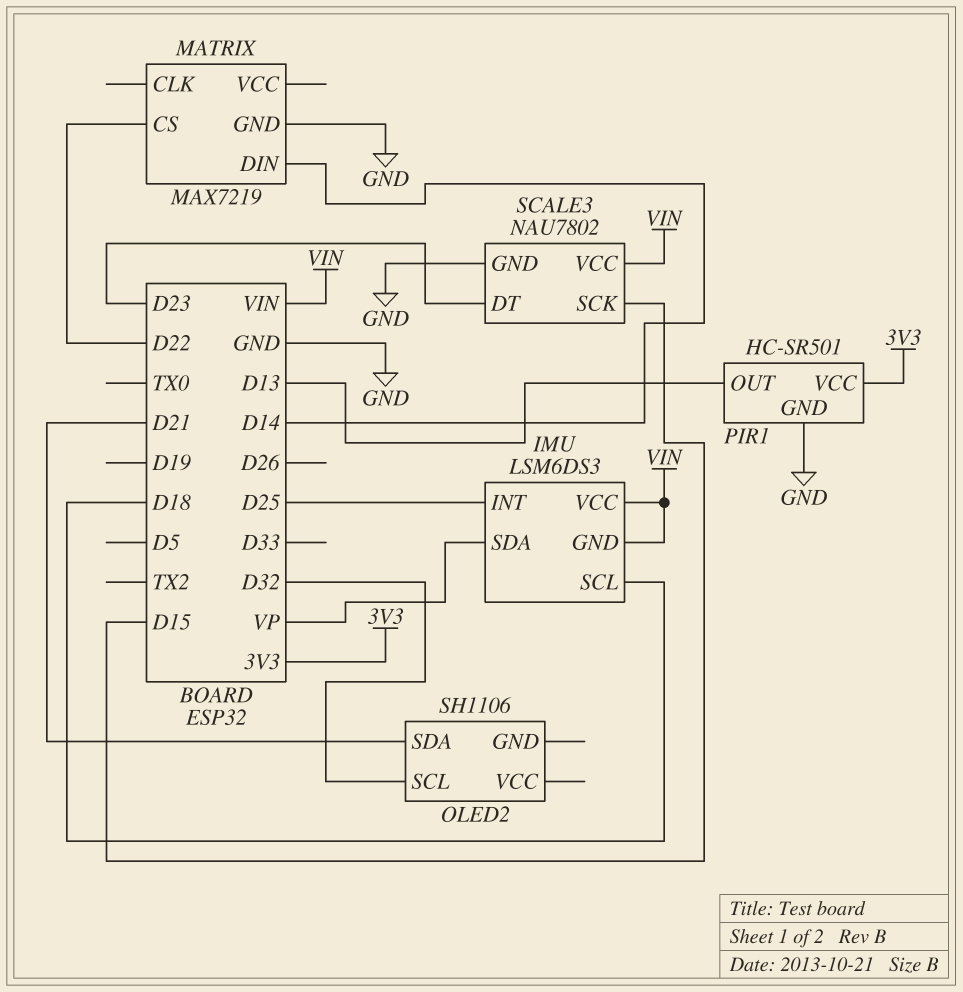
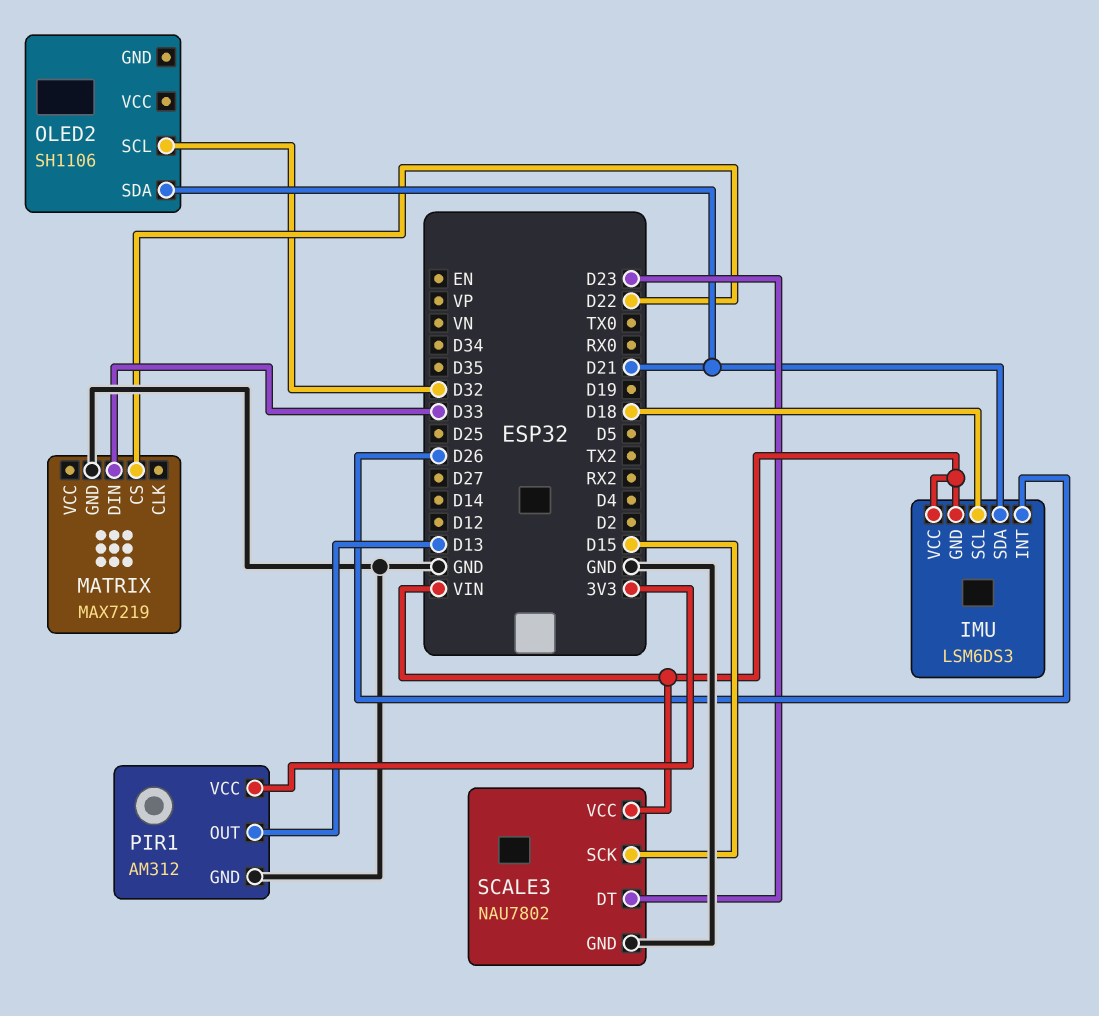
IMU pin INT: D25 -> D26
IMU pin SDA: VP -> D21
MATRIX pin DIN: D14 -> D33
PIR1: HC-SR501 -> AM312

